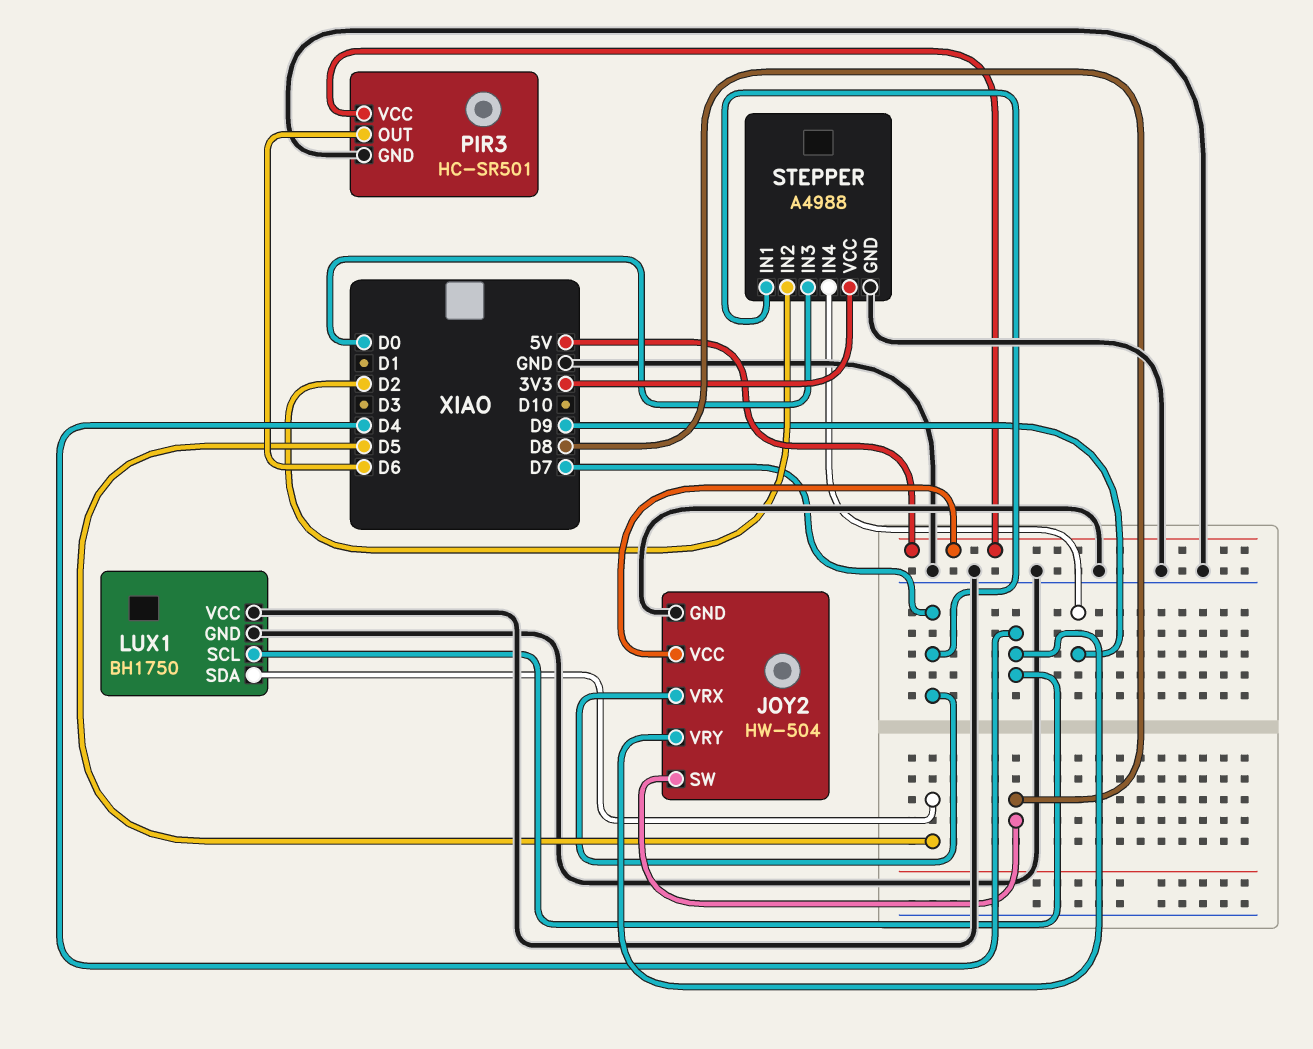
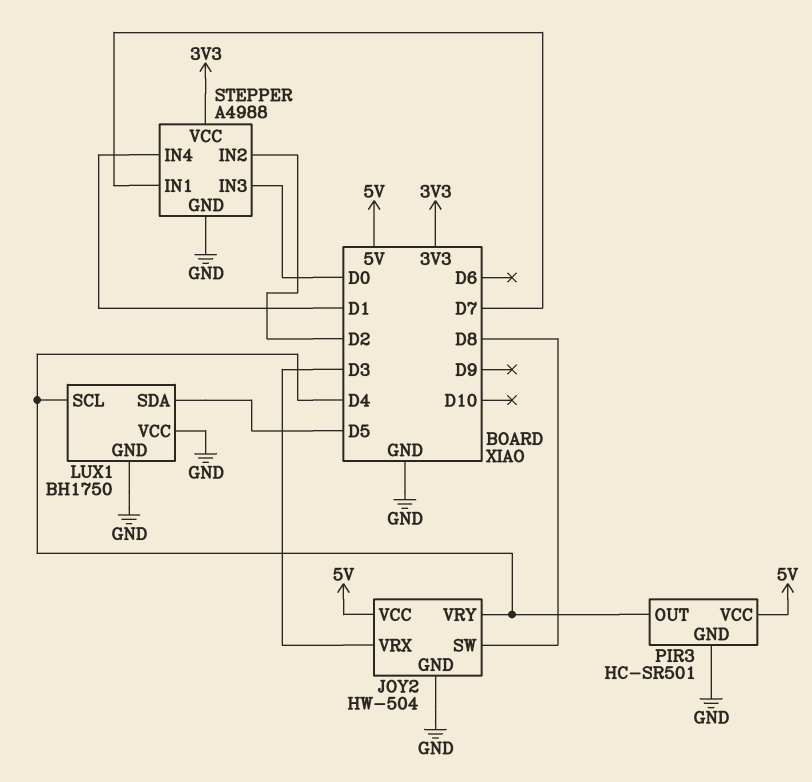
JOY2 pin VRX: D7 -> D3
PIR3 pin OUT: D6 -> D4
STEPPER pin IN4: D9 -> D1

